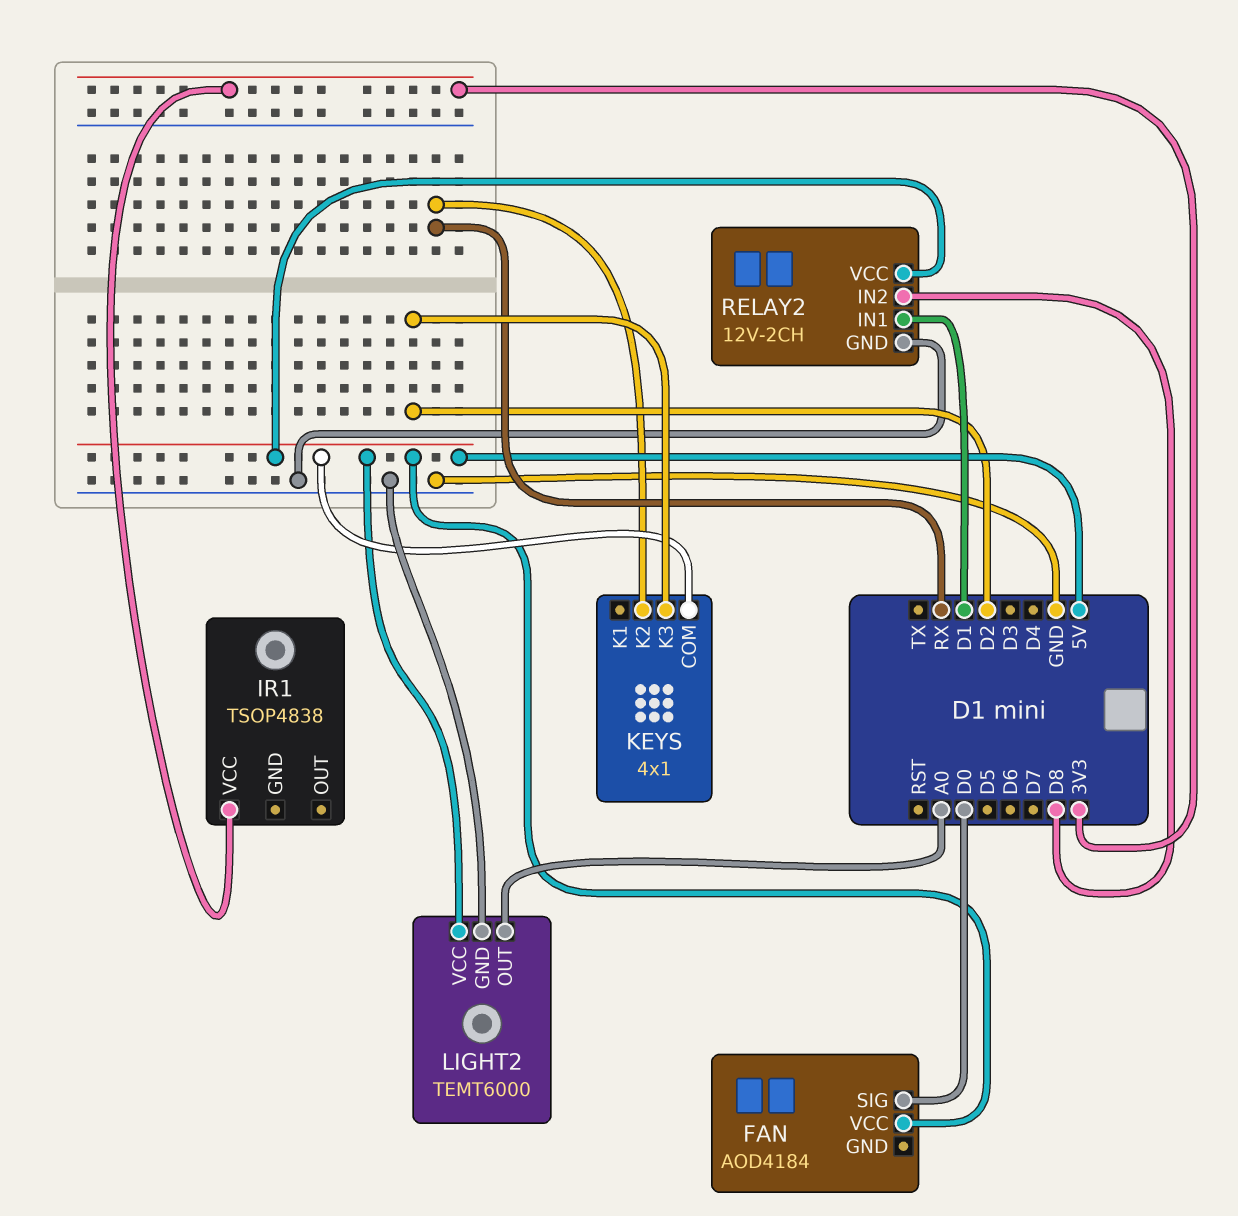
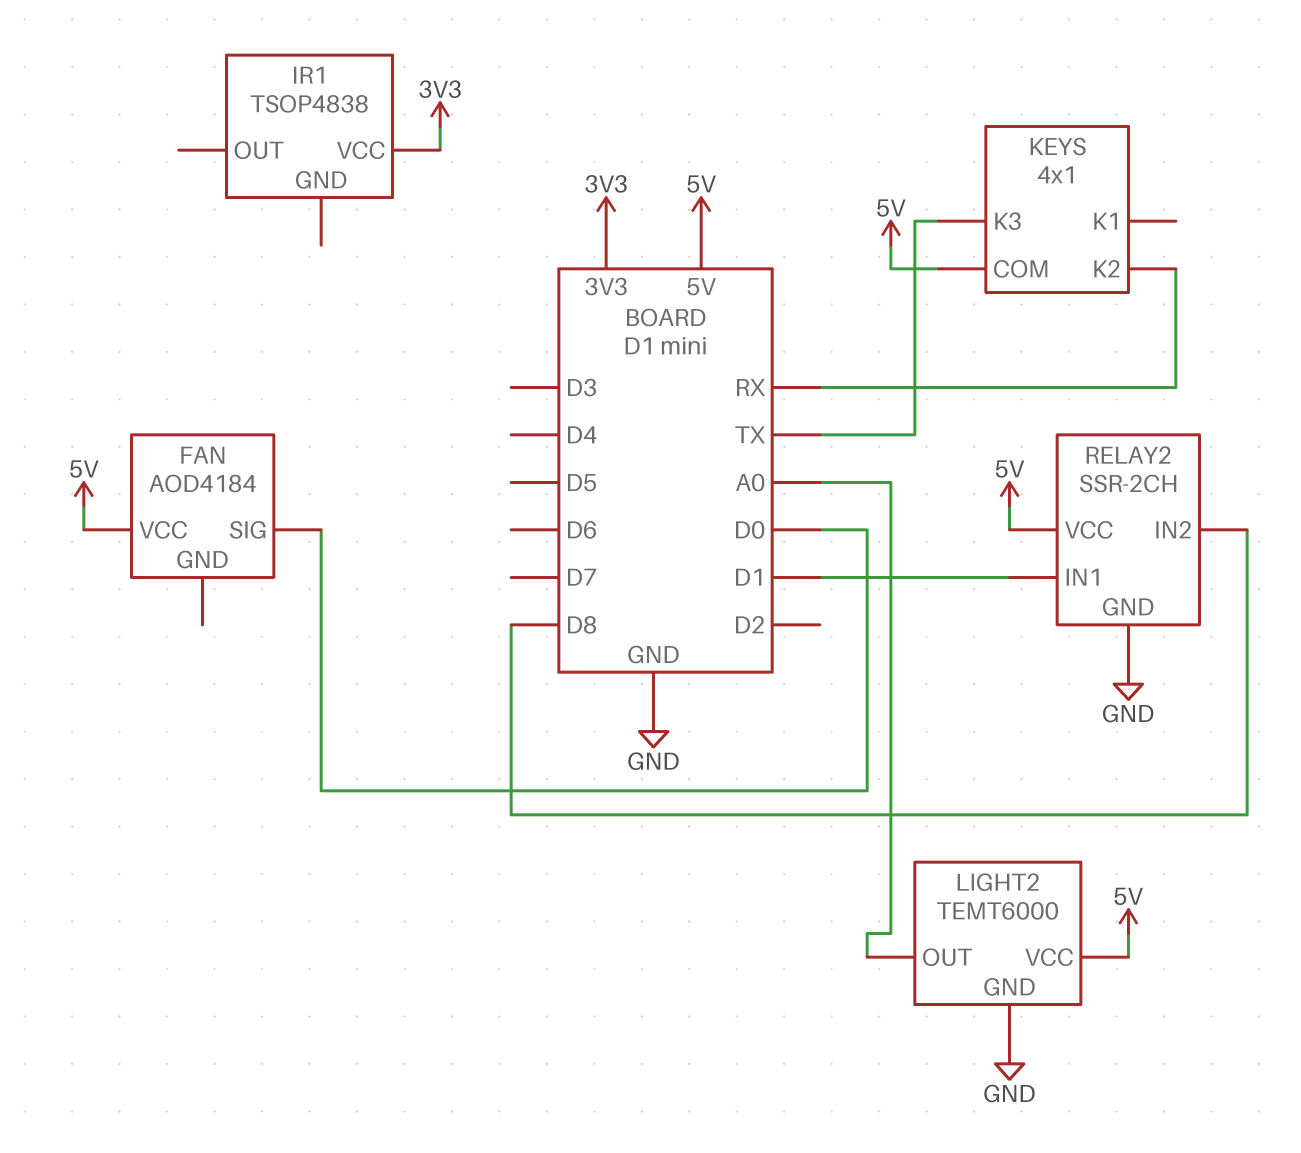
KEYS pin K3: D2 -> TX
RELAY2: 12V-2CH -> SSR-2CH

